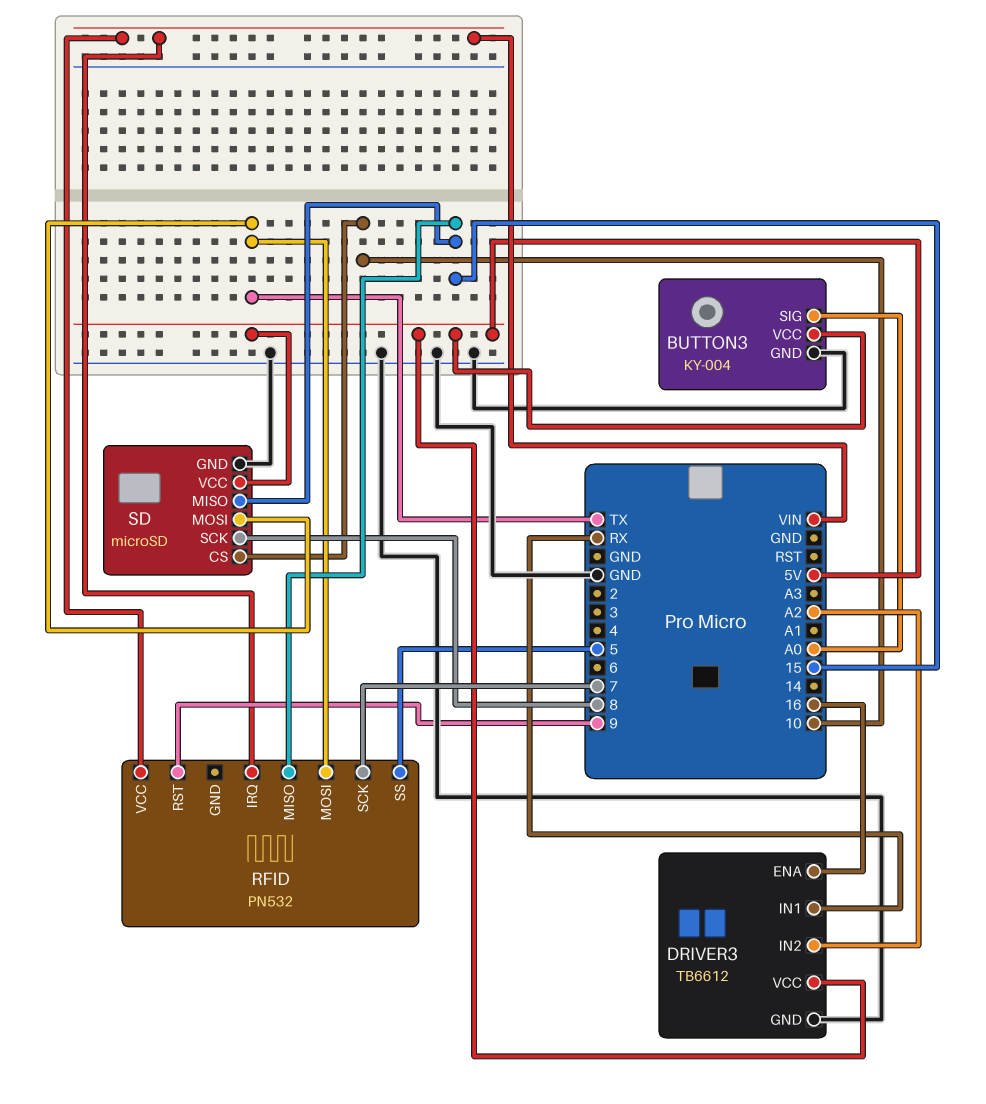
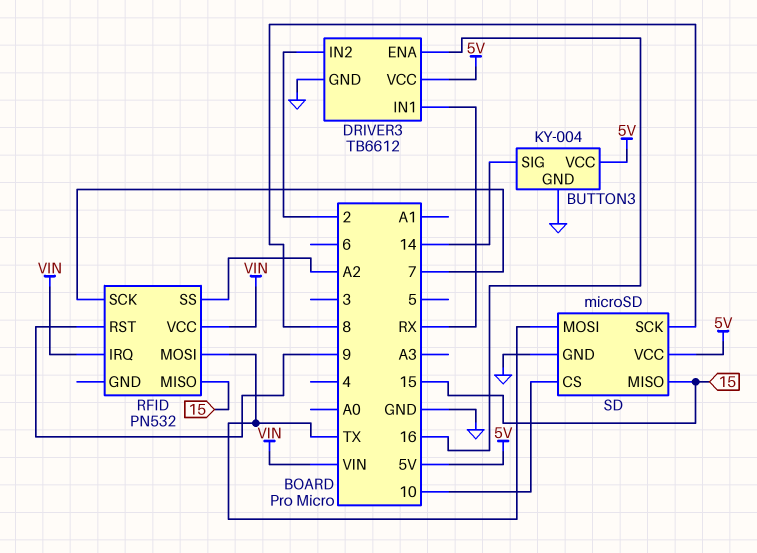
BUTTON3 pin SIG: A0 -> 14
DRIVER3 pin IN2: A2 -> 2
RFID pin SS: 5 -> A2

